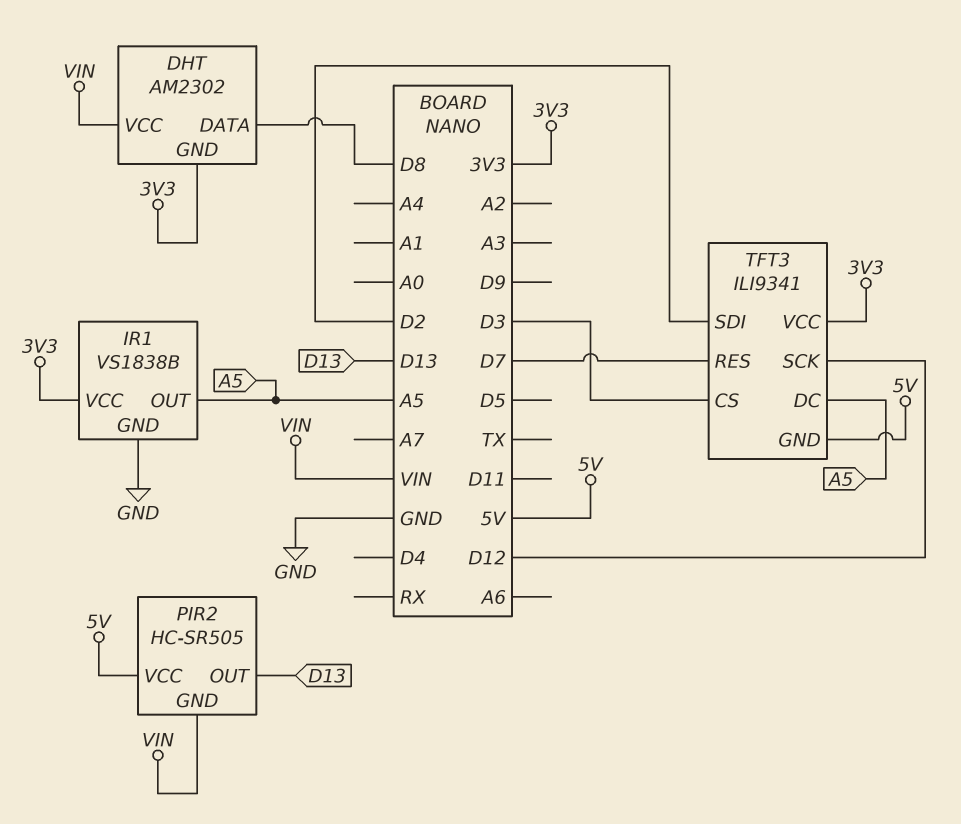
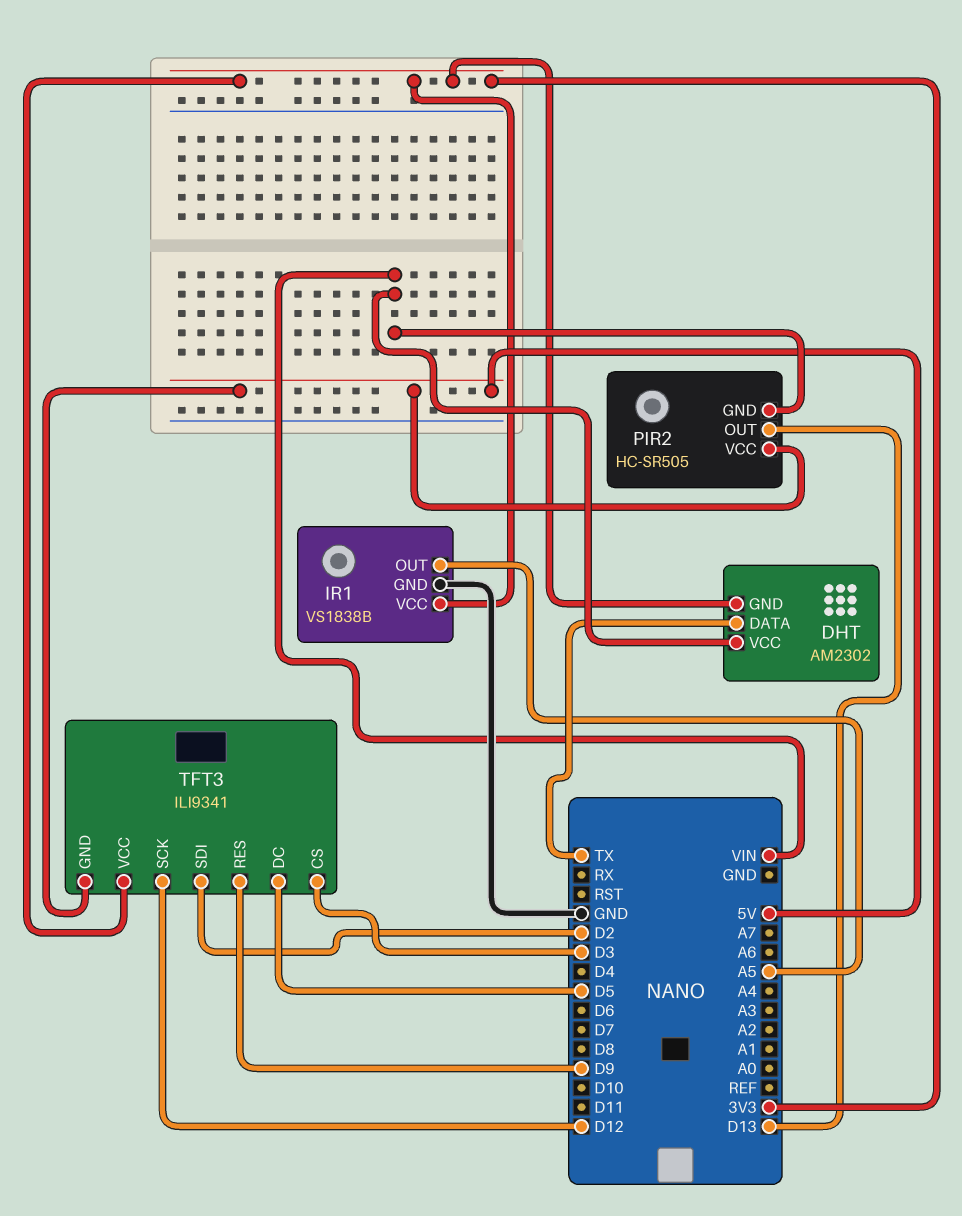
DHT pin DATA: D8 -> TX
TFT3 pin DC: A5 -> D5
TFT3 pin RES: D7 -> D9

